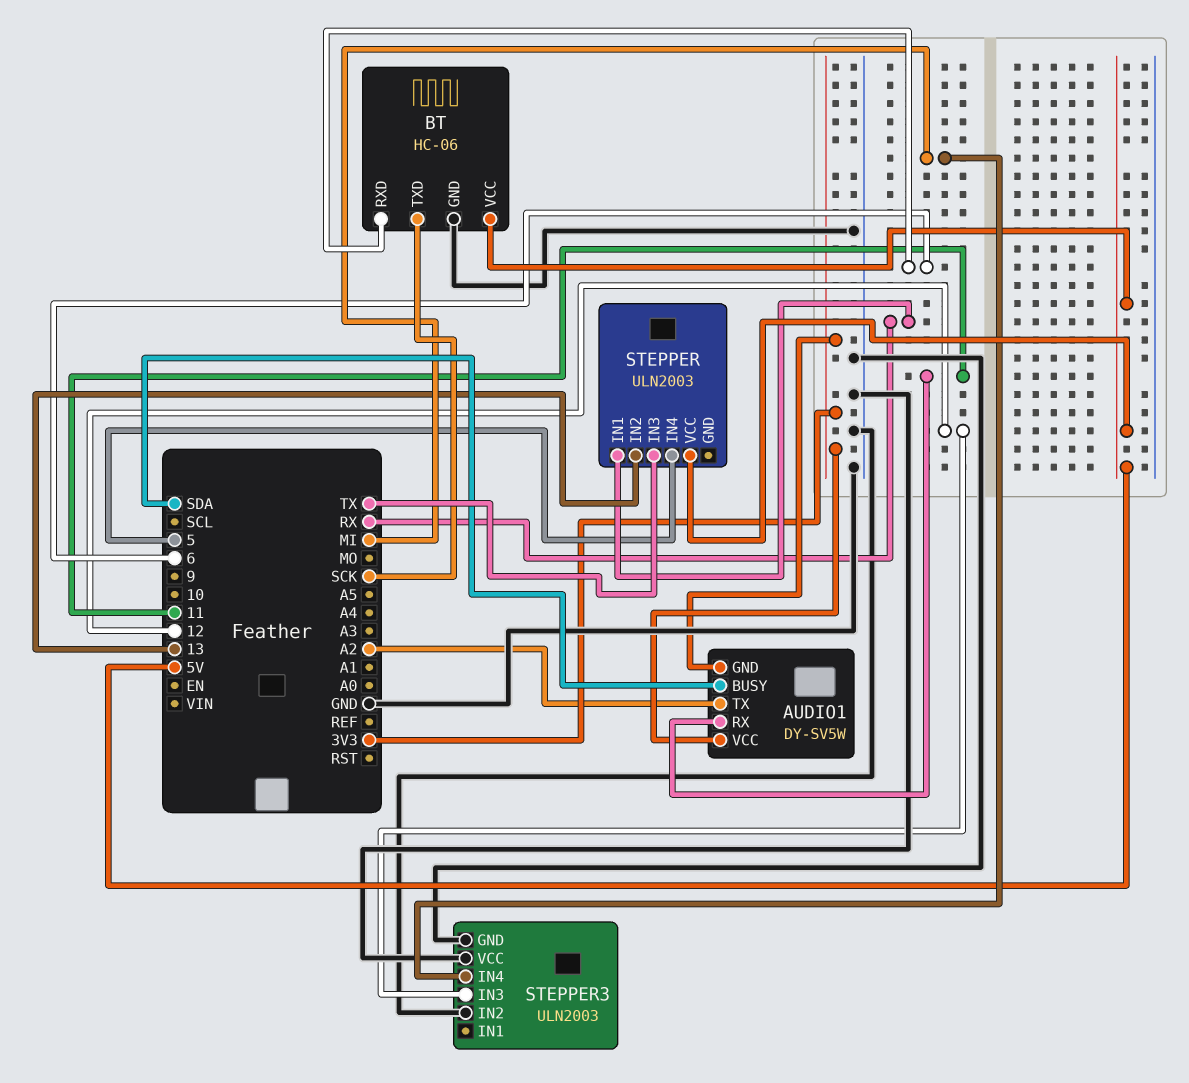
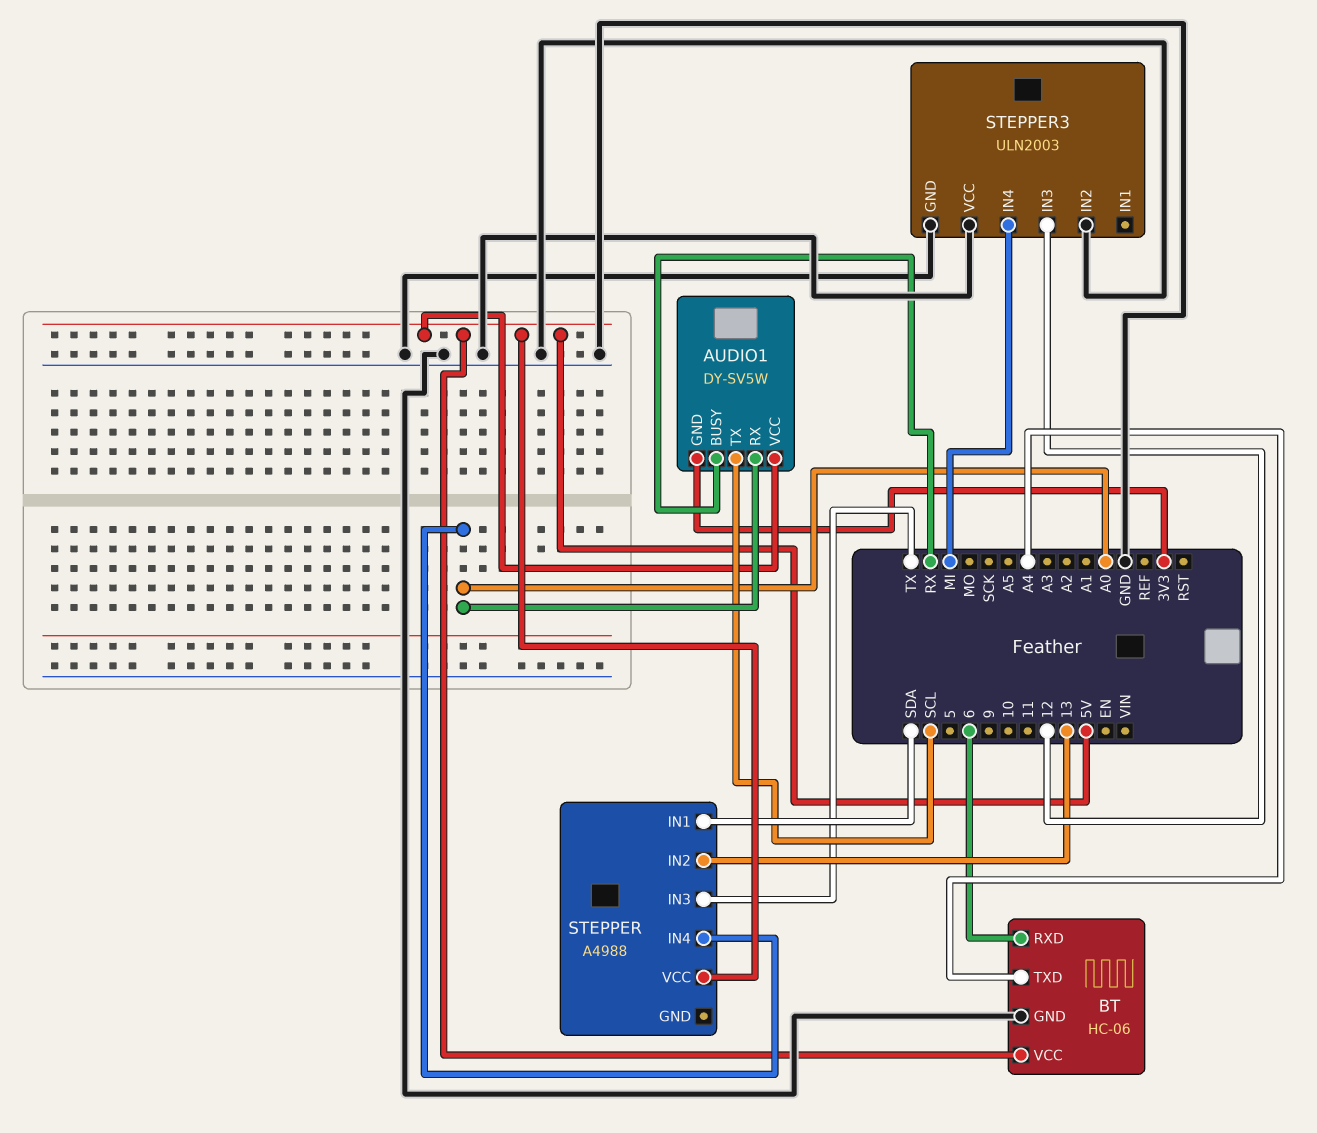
AUDIO1 pin BUSY: SDA -> RX
AUDIO1 pin RX: 11 -> A0
AUDIO1 pin TX: A2 -> SCL
AUDIO1 pin VCC: 3V3 -> 5V
BT pin TXD: SCK -> A4
STEPPER: ULN2003 -> A4988
STEPPER pin IN1: RX -> SDA
STEPPER pin IN4: 5 -> A0

